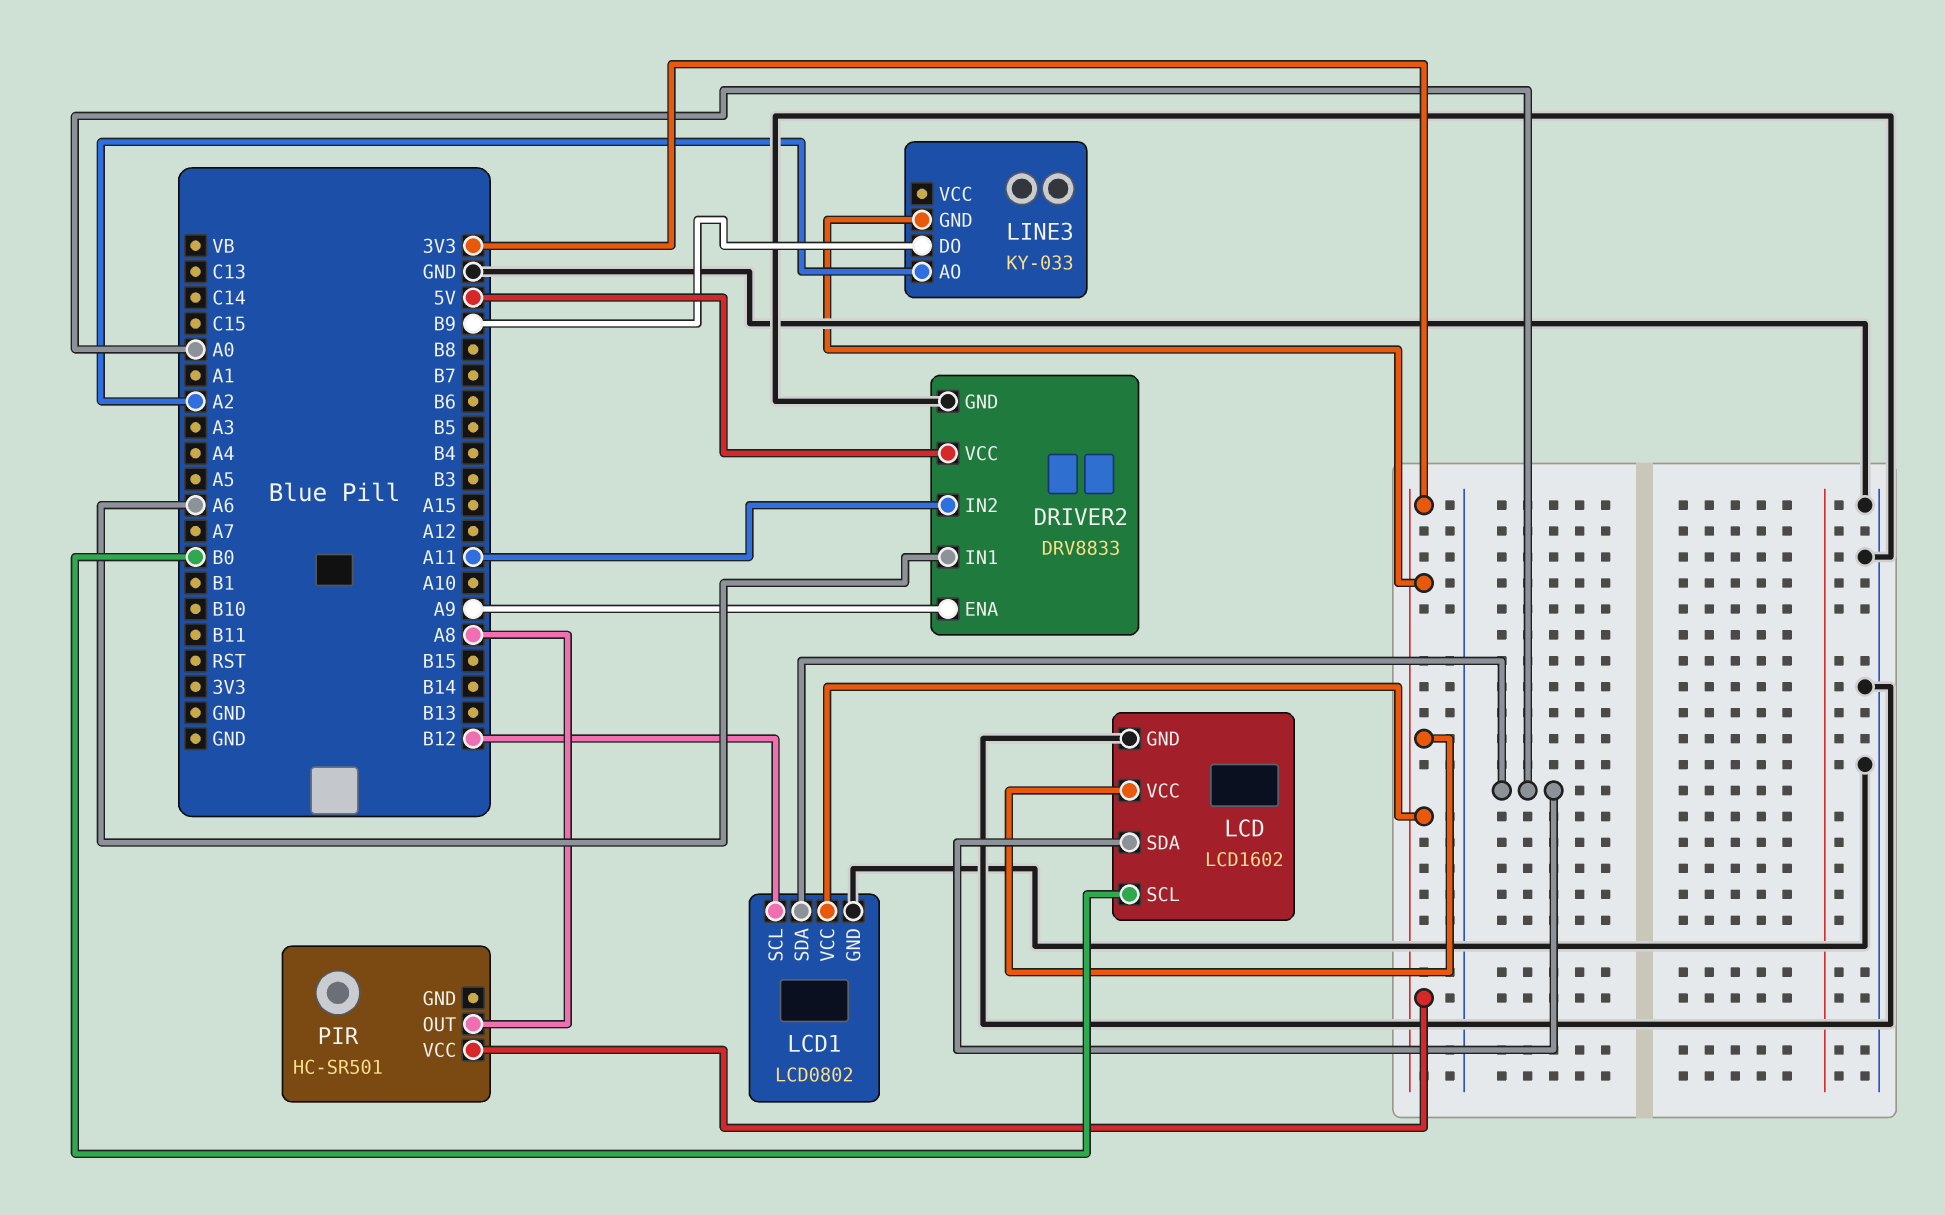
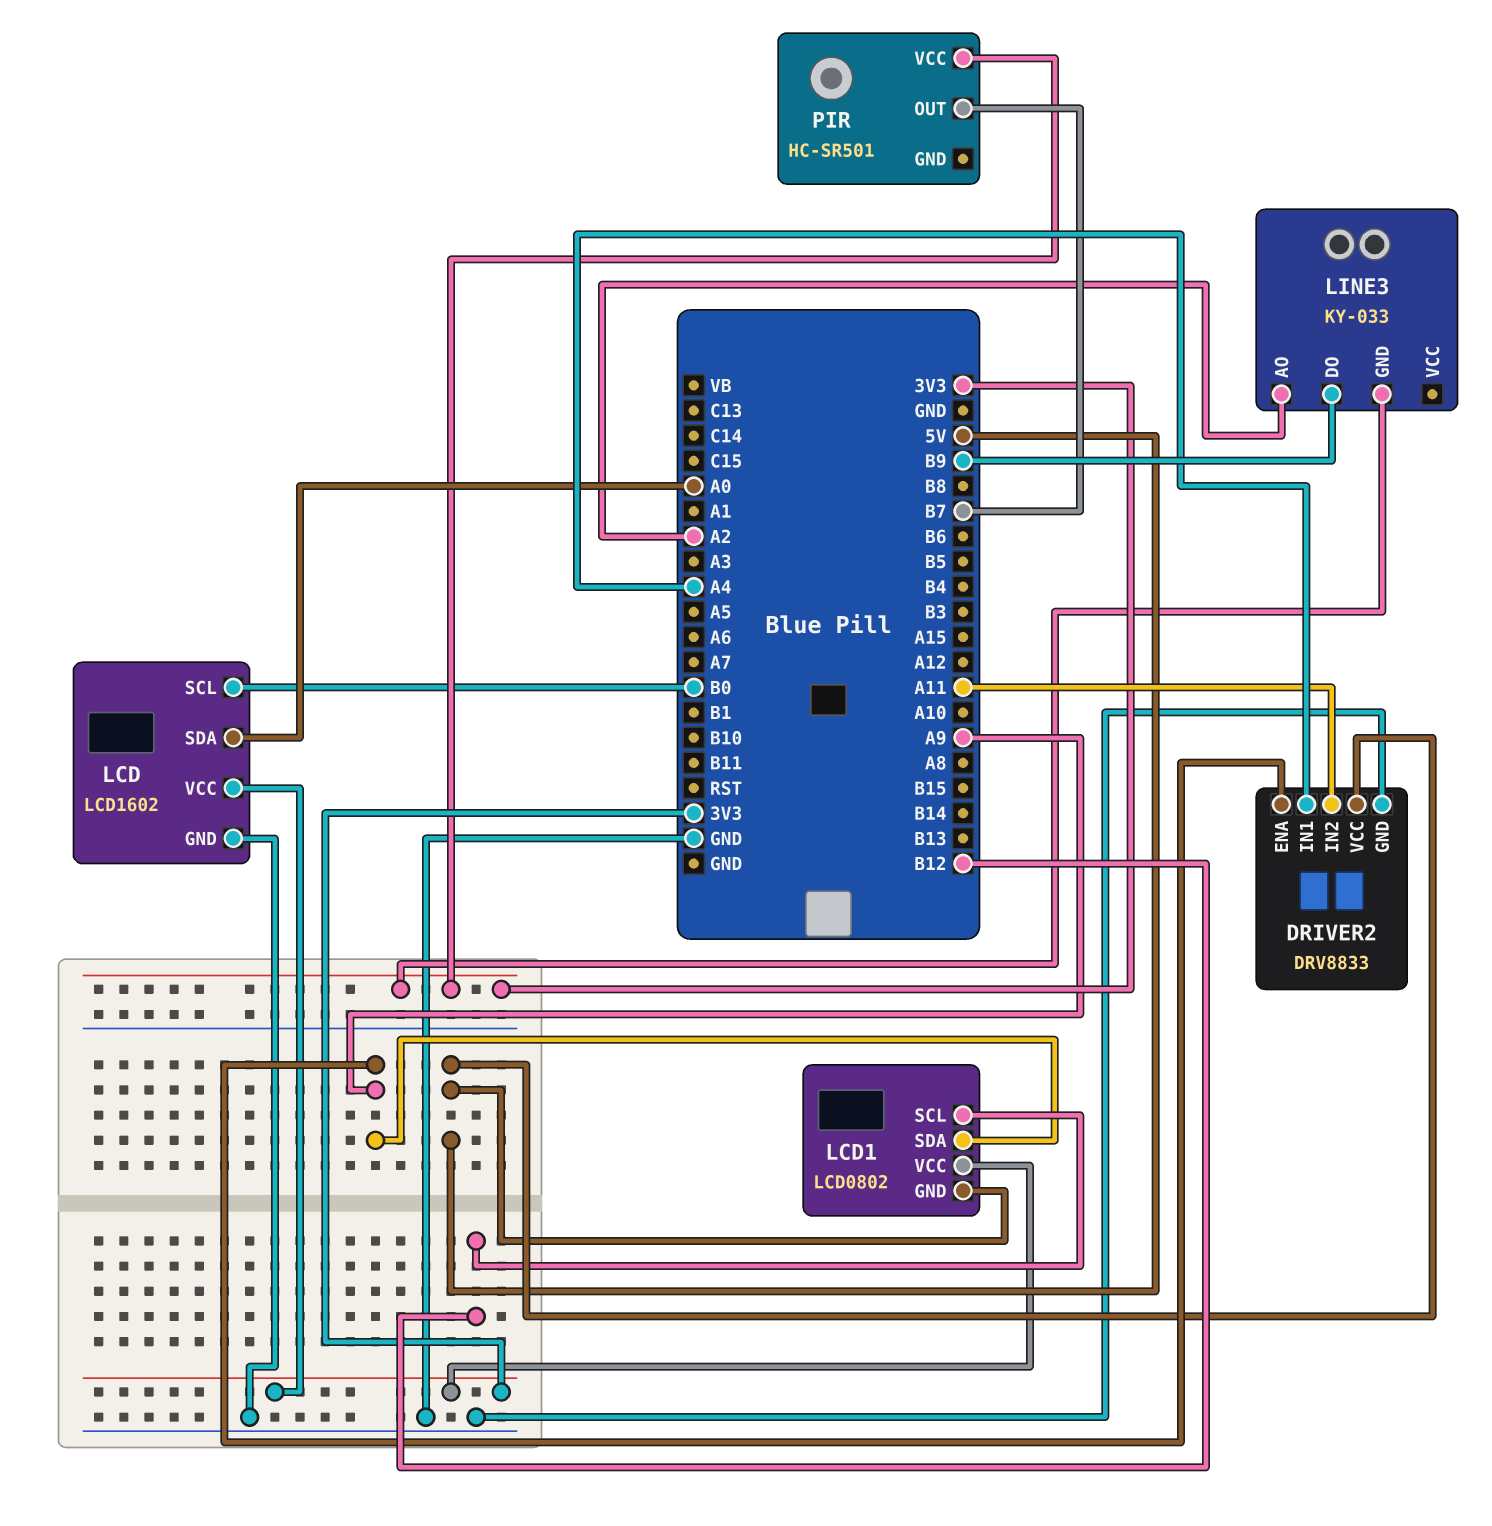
DRIVER2 pin IN1: A6 -> A4
LCD1 pin GND: GND -> 5V
LCD1 pin SDA: A0 -> A9
PIR pin OUT: A8 -> B7

